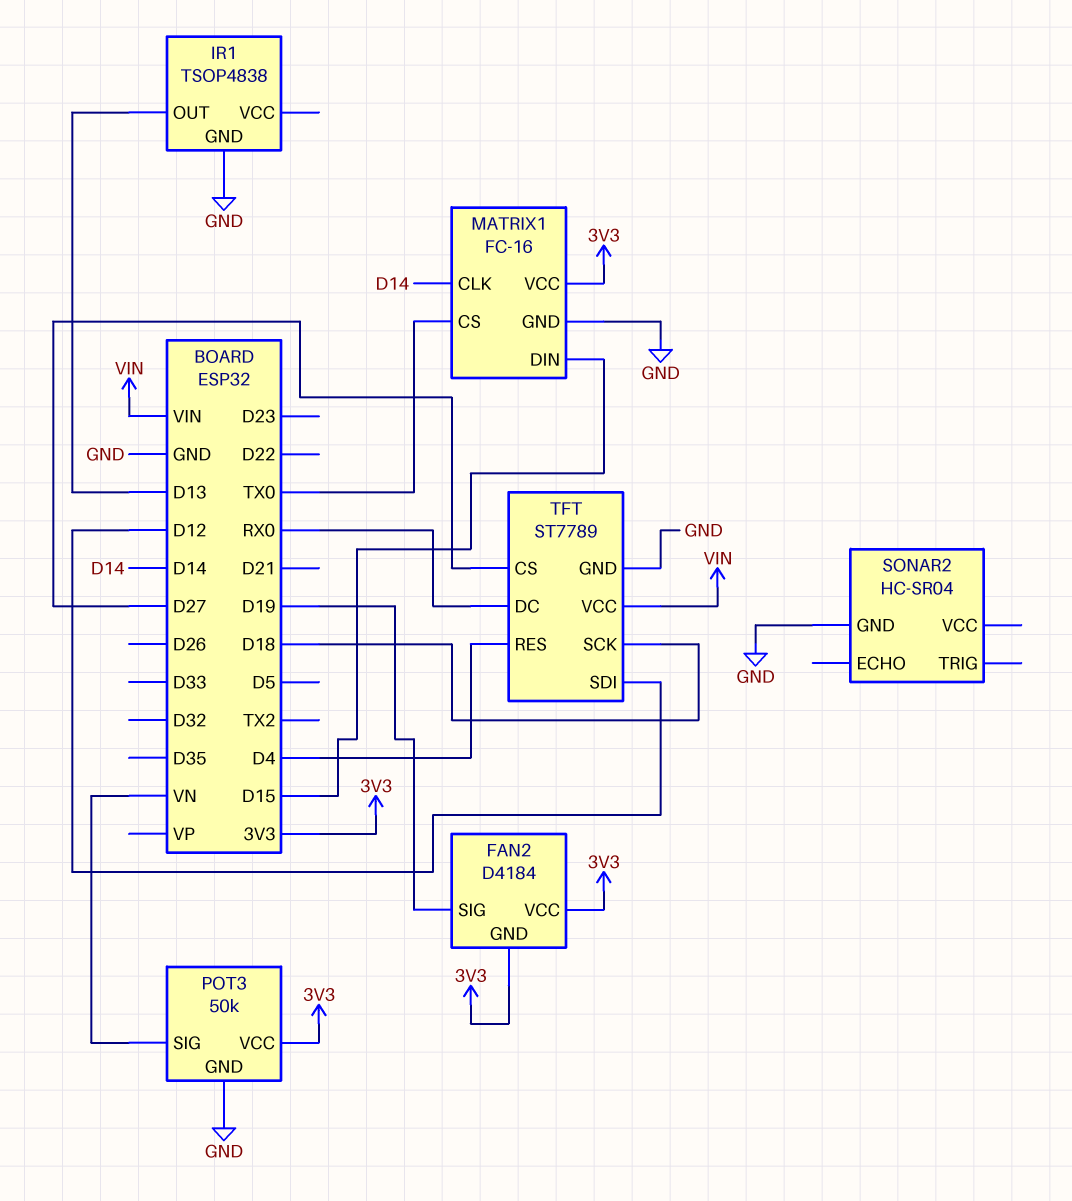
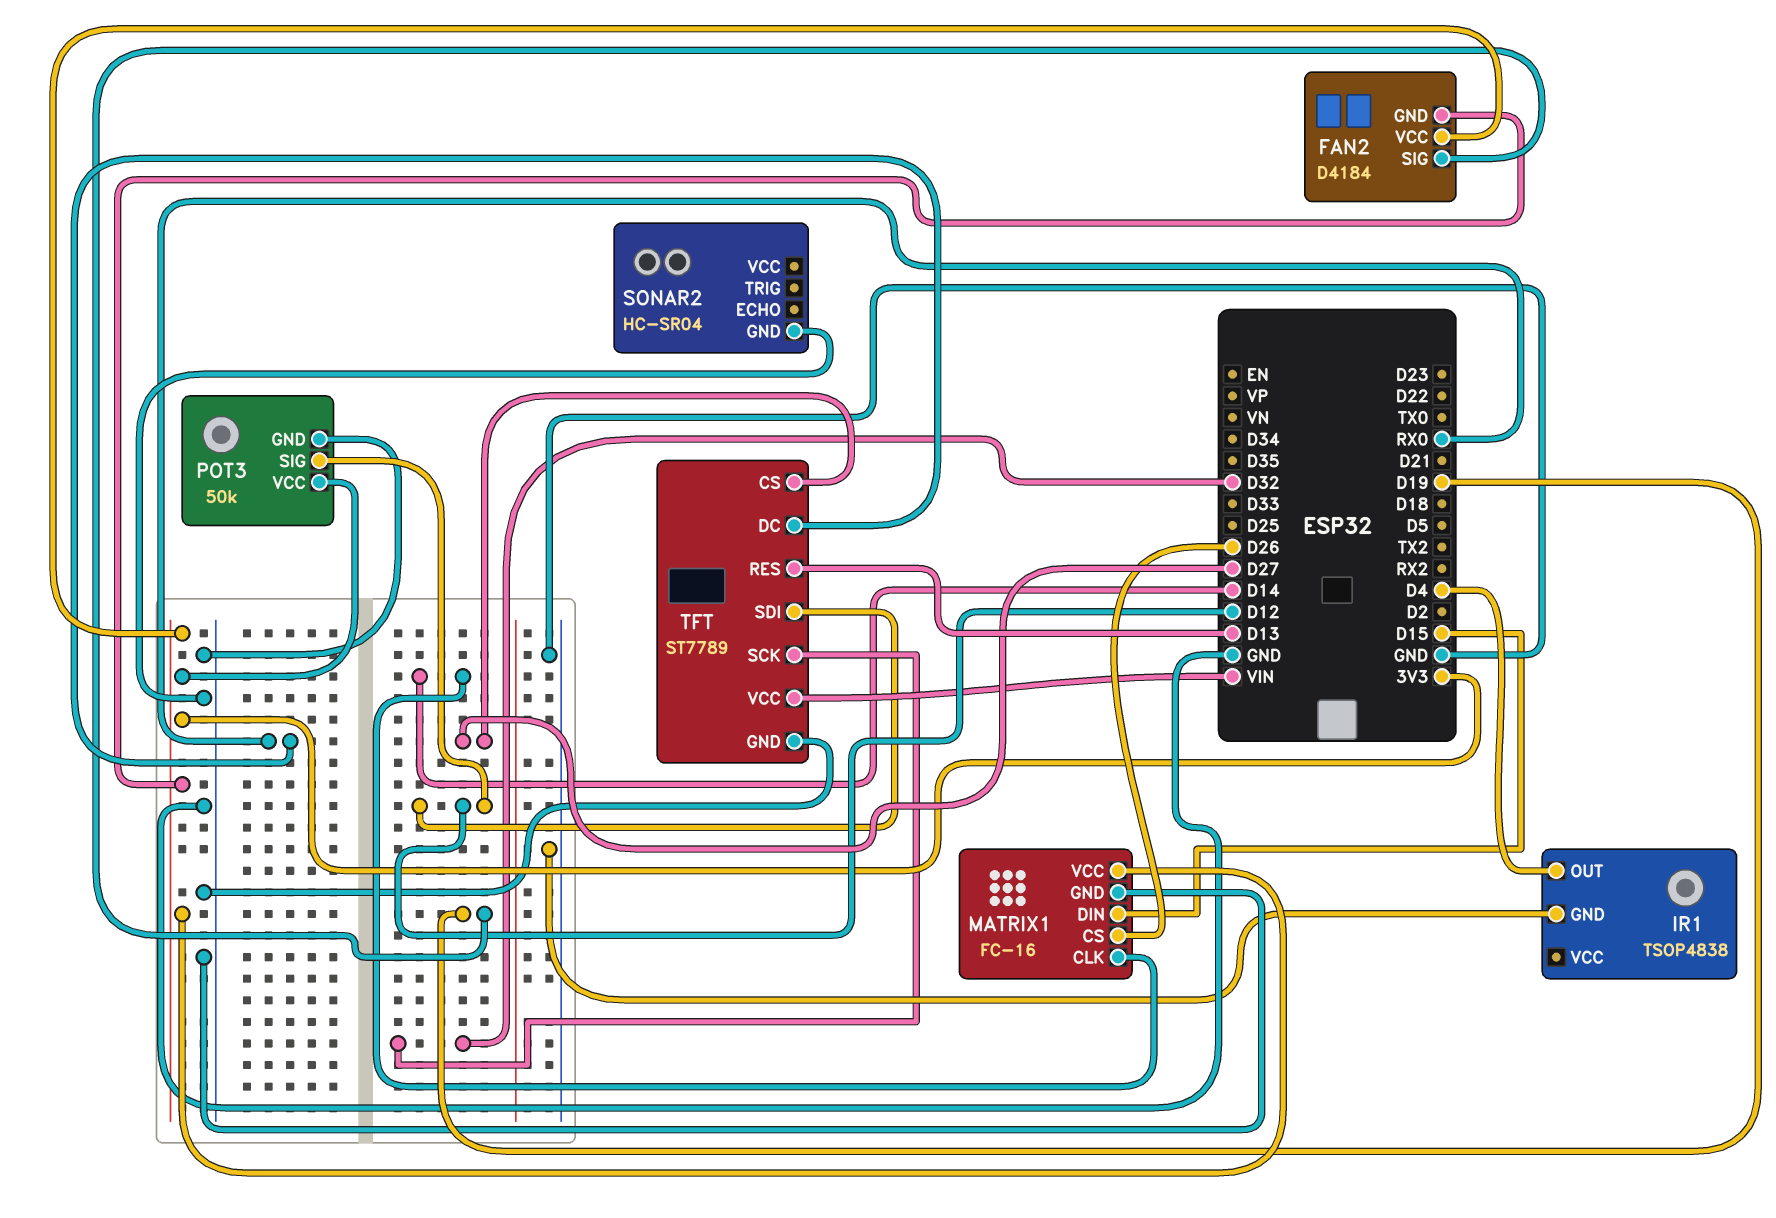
IR1 pin OUT: D13 -> D4
MATRIX1 pin CS: TX0 -> D26
POT3 pin SIG: VN -> D12
TFT pin RES: D4 -> D13
TFT pin SCK: D18 -> D32

